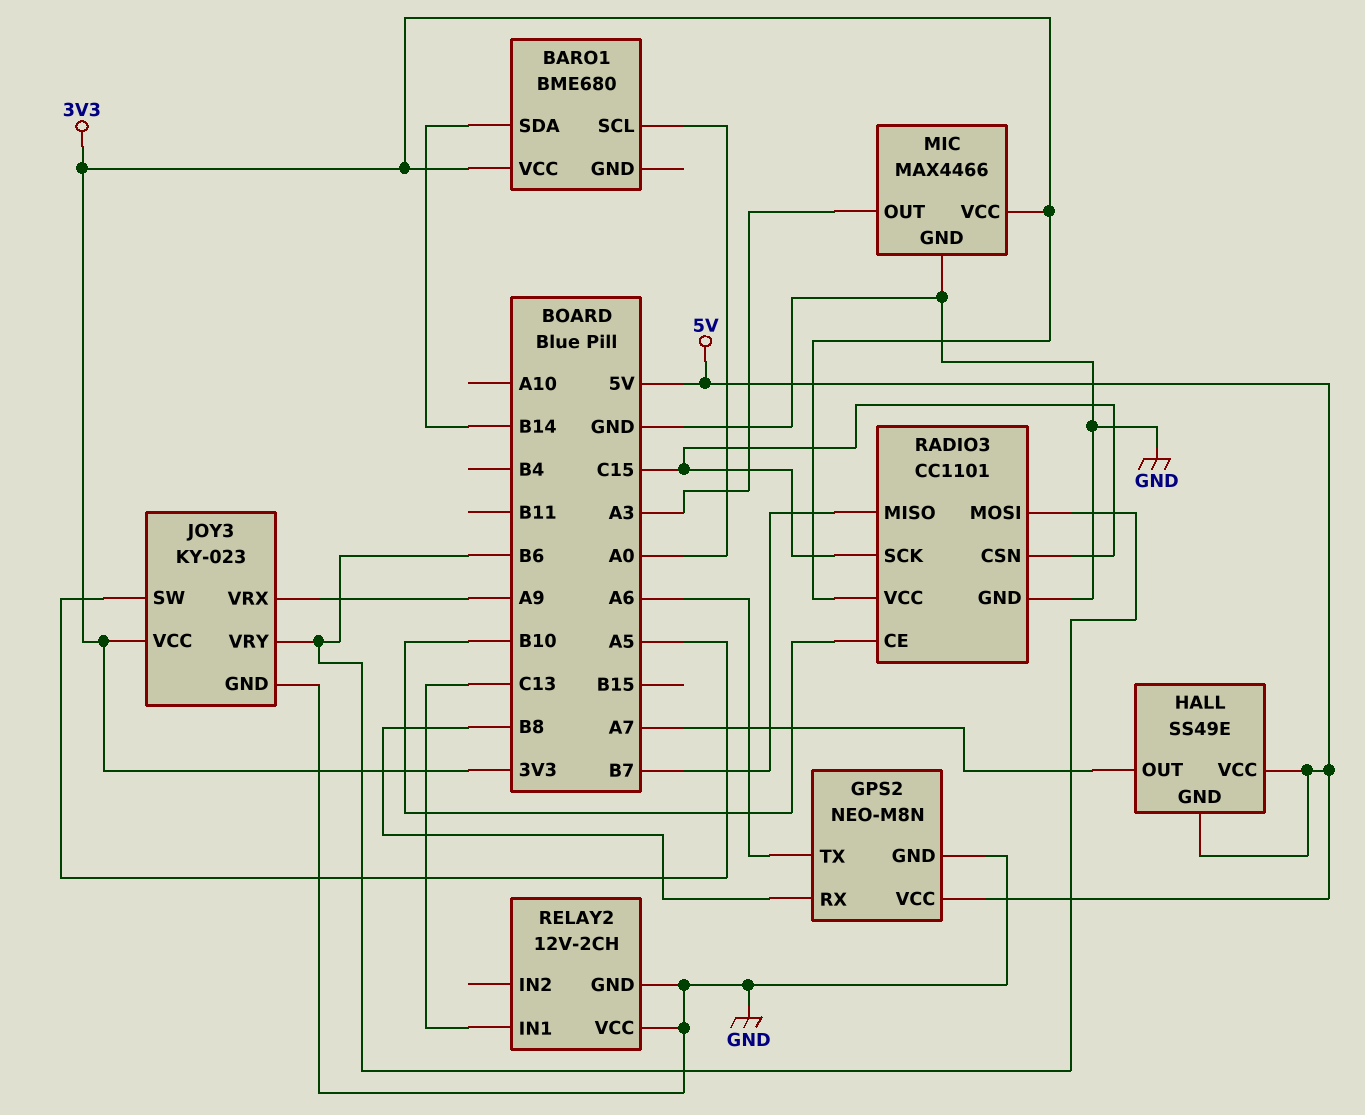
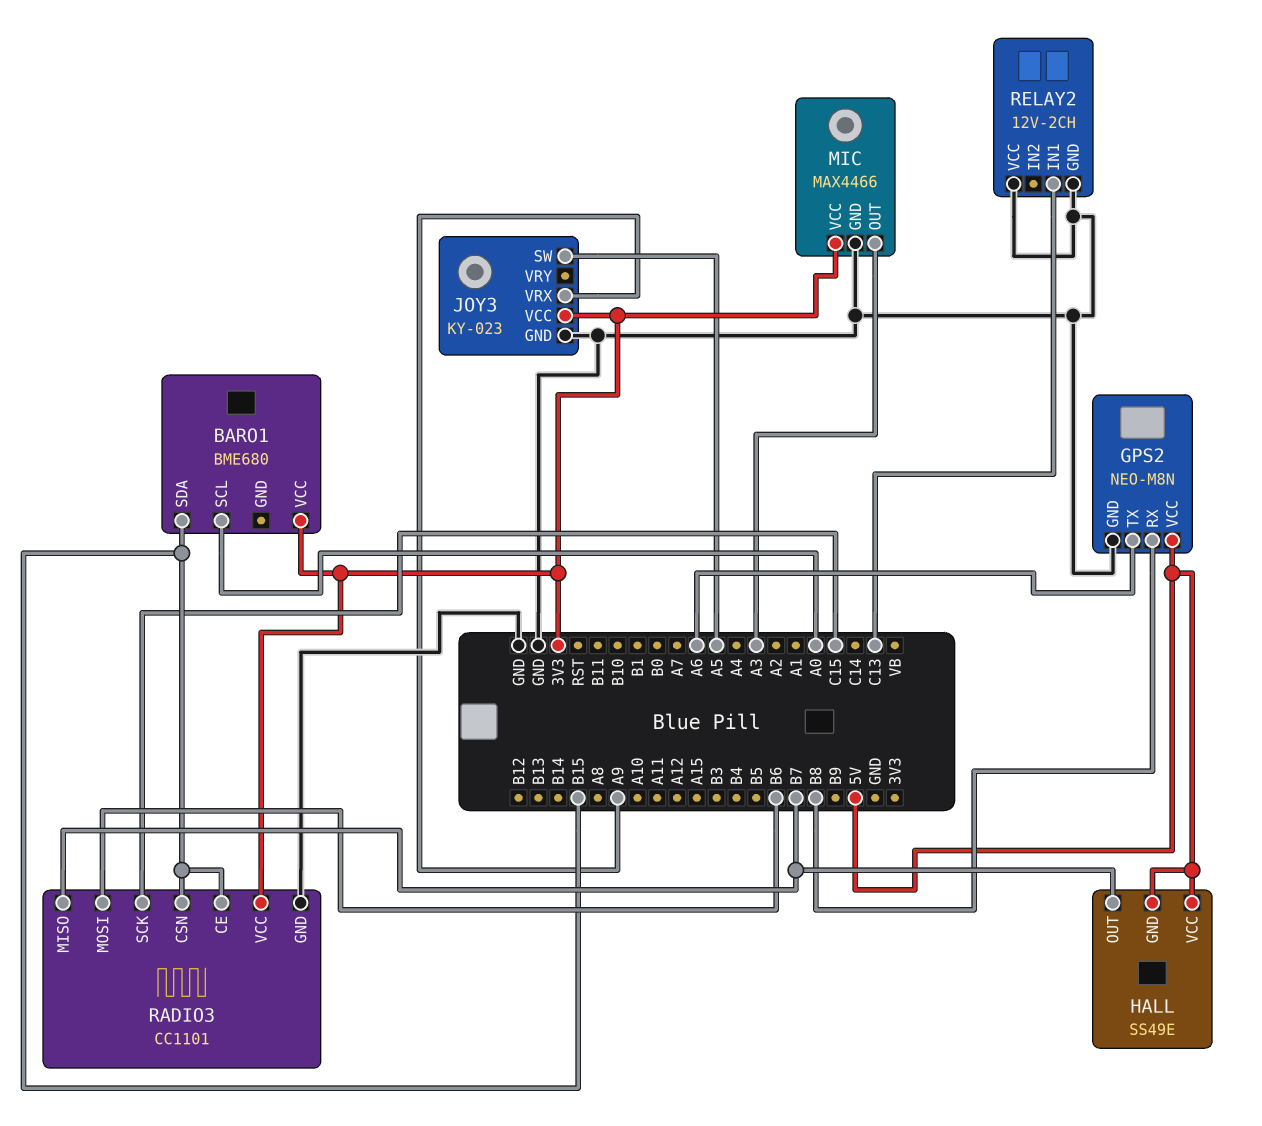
BARO1 pin SDA: B14 -> B15
HALL pin OUT: A7 -> B7
JOY3 pin VRY: B6 -> none
RADIO3 pin CE: B10 -> B15
RADIO3 pin CSN: C15 -> B15

